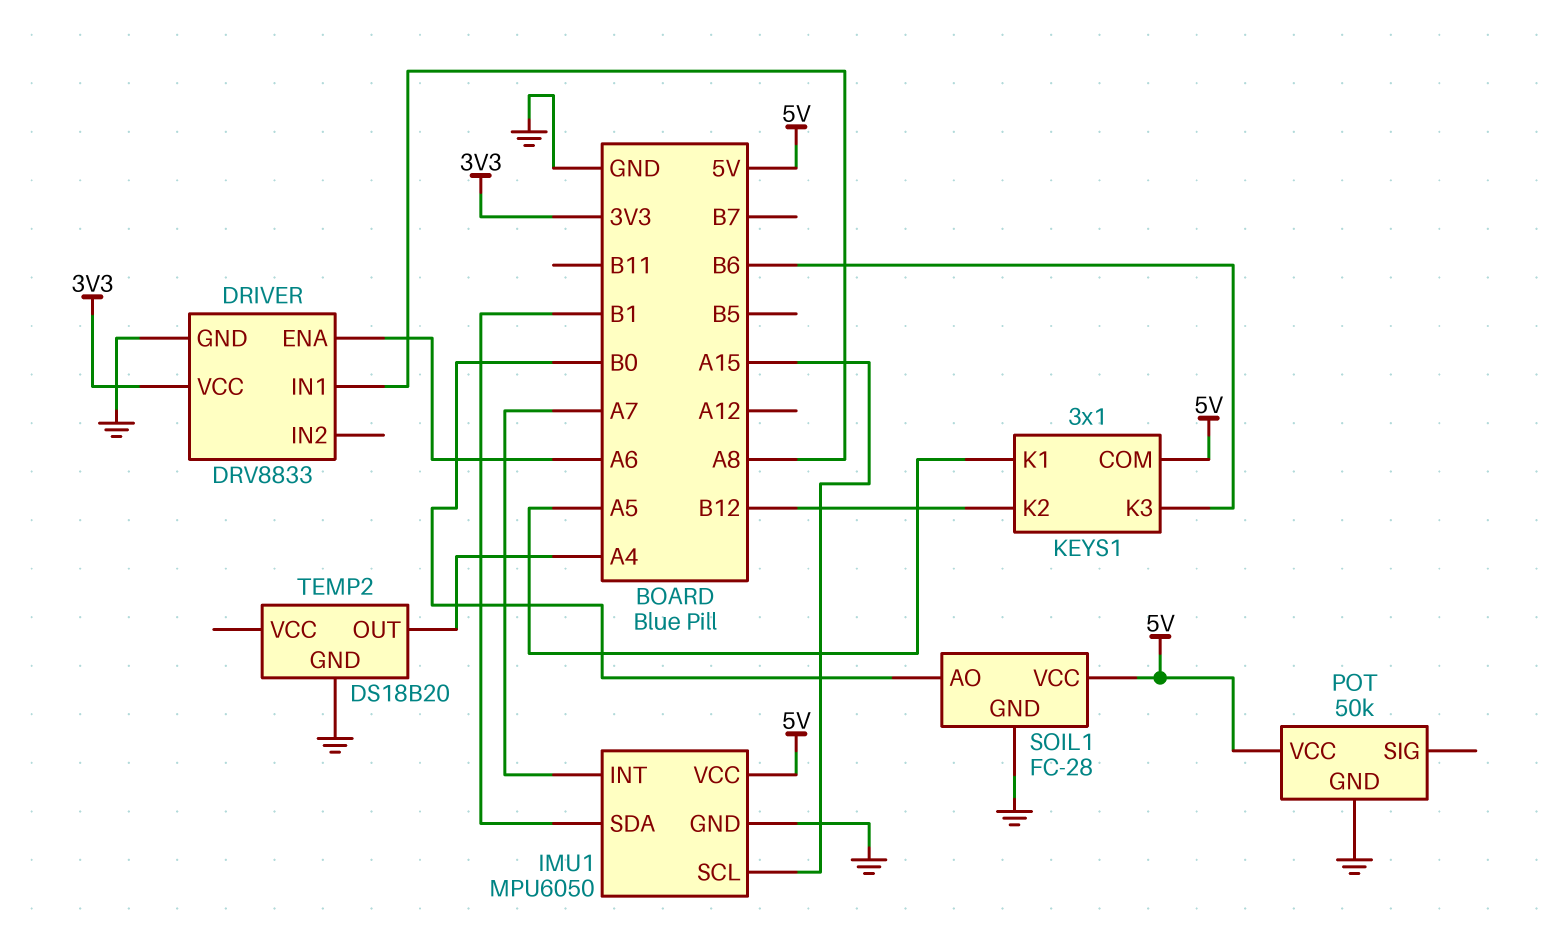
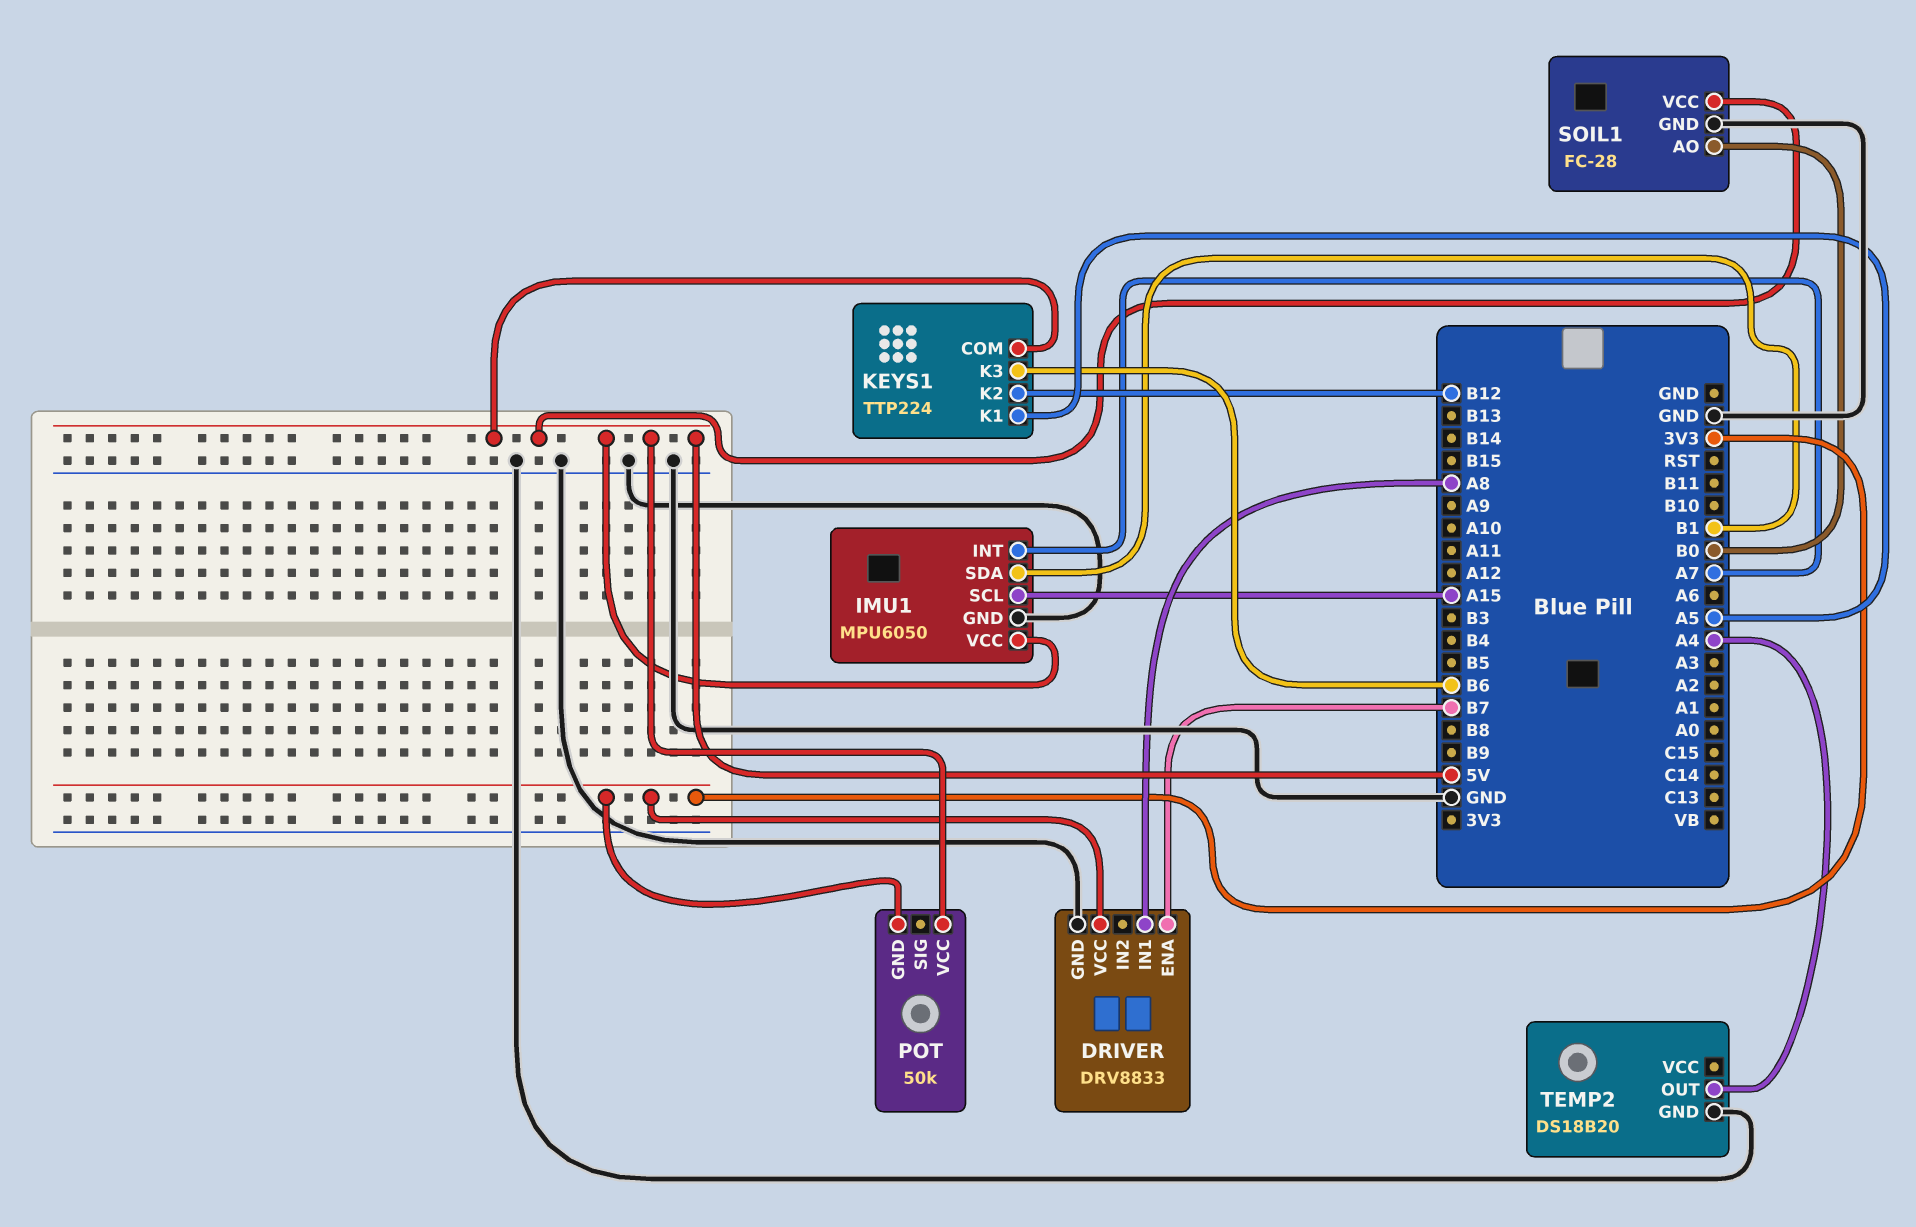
DRIVER pin ENA: A6 -> B7
KEYS1: 3x1 -> TTP224
POT pin GND: GND -> 3V3

